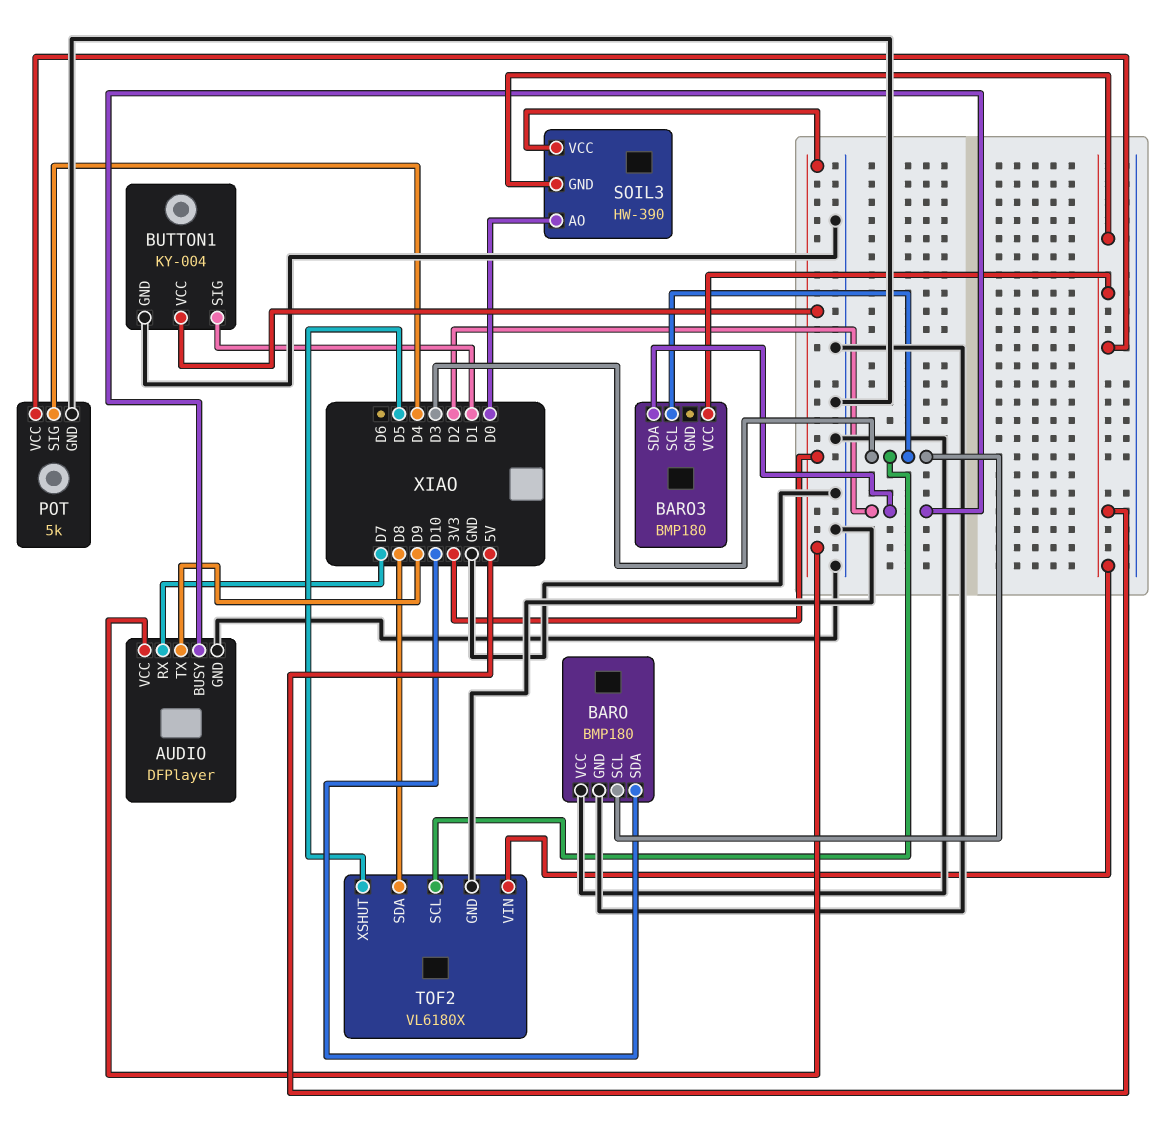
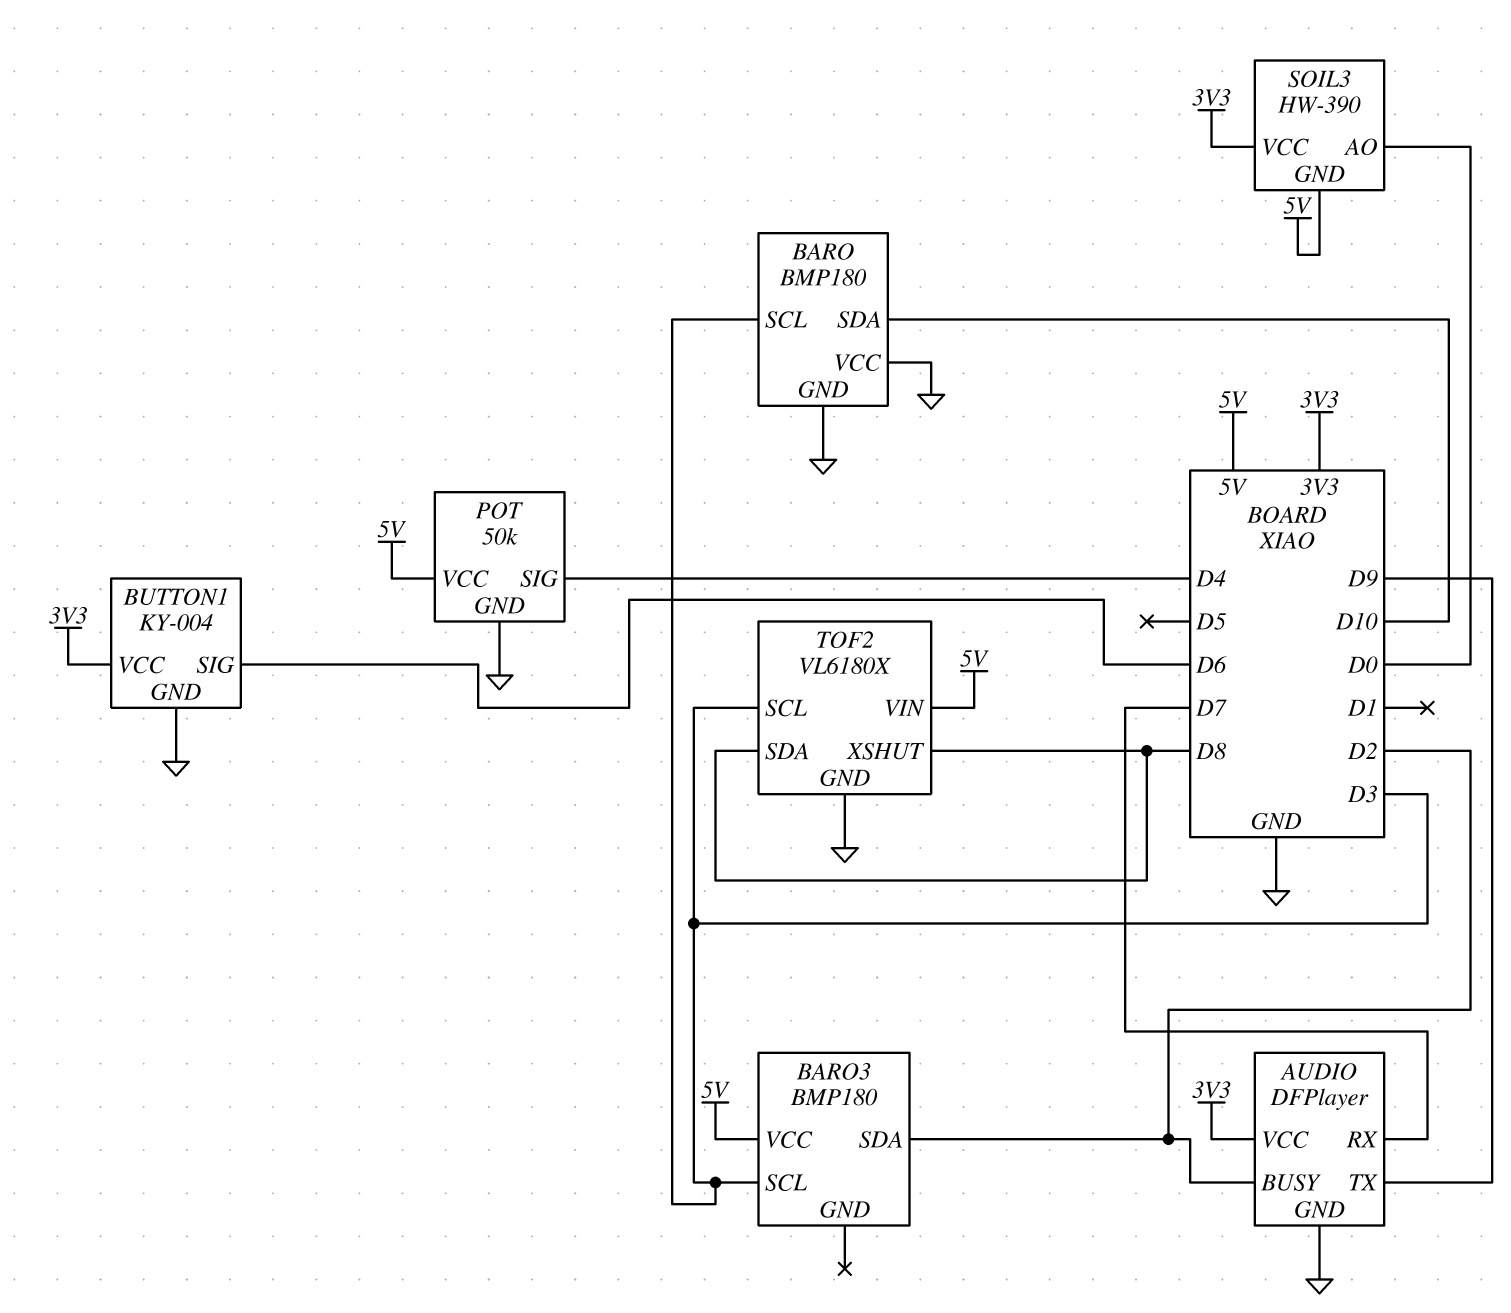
BUTTON1 pin SIG: D1 -> D6
POT: 5k -> 50k
TOF2 pin XSHUT: D5 -> D8

